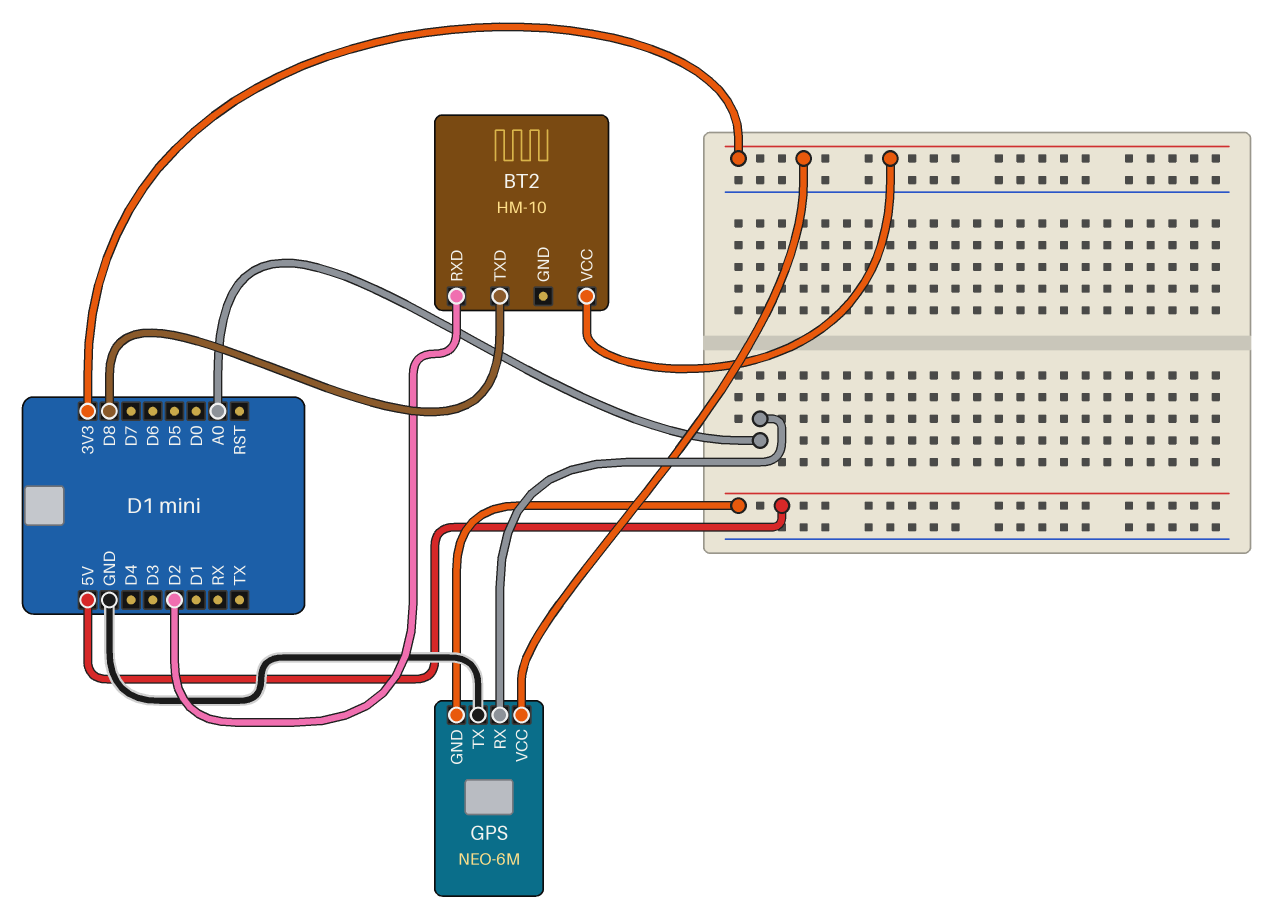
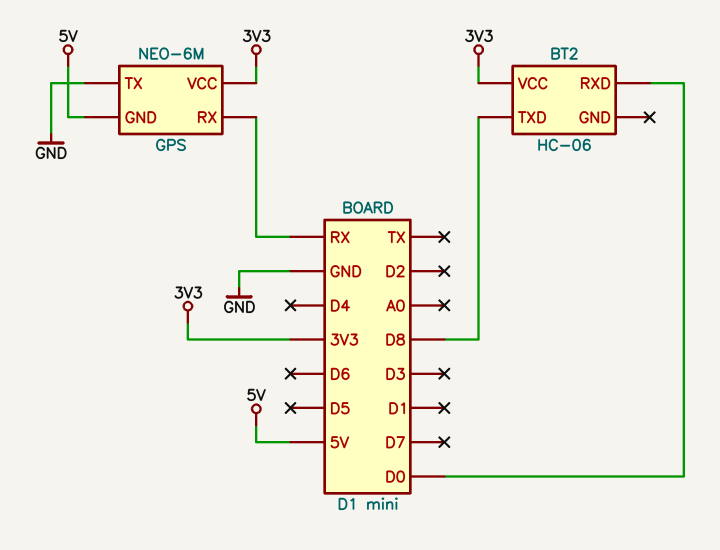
BT2: HM-10 -> HC-06
BT2 pin RXD: D2 -> D0
GPS pin RX: A0 -> RX

